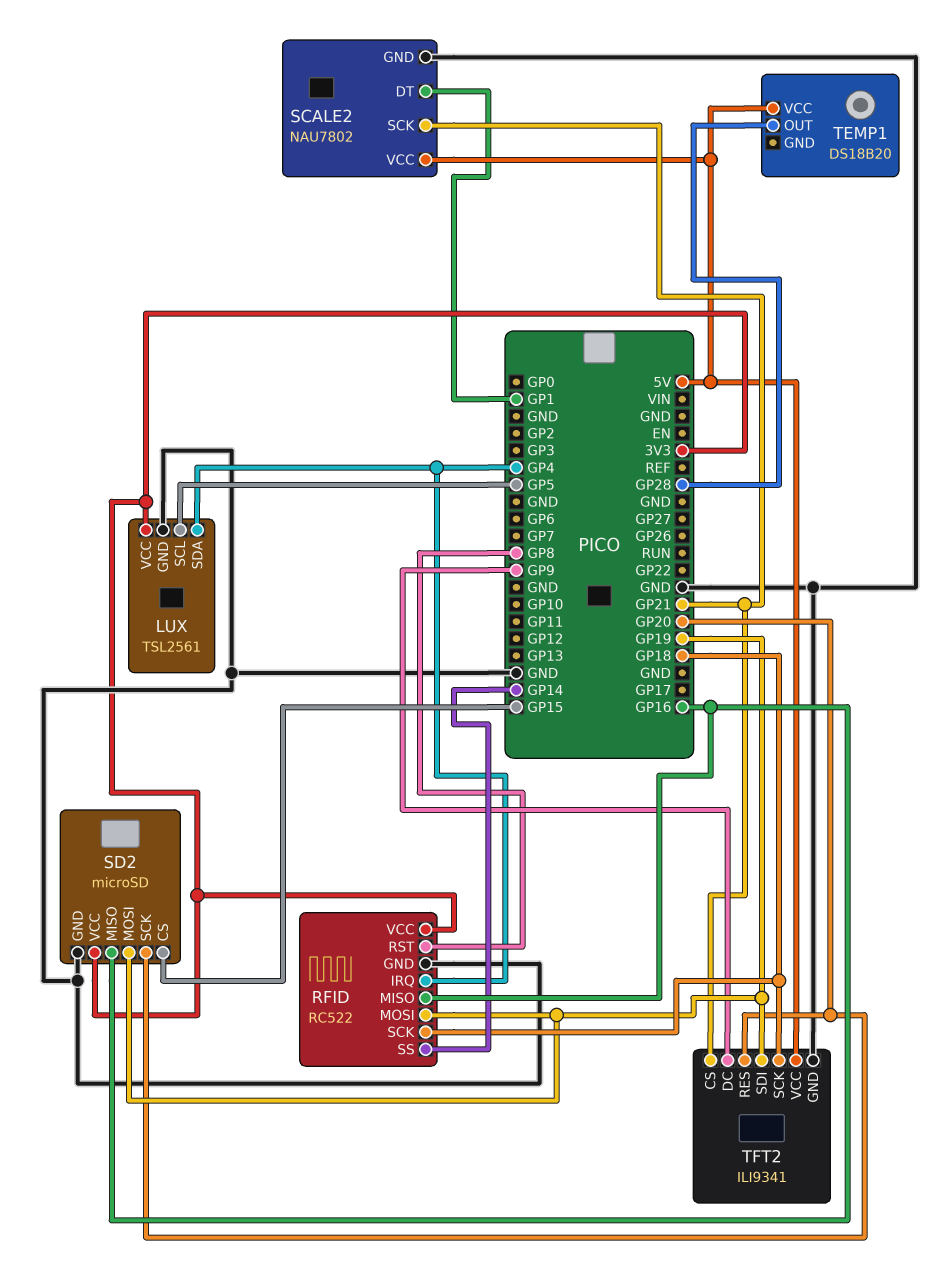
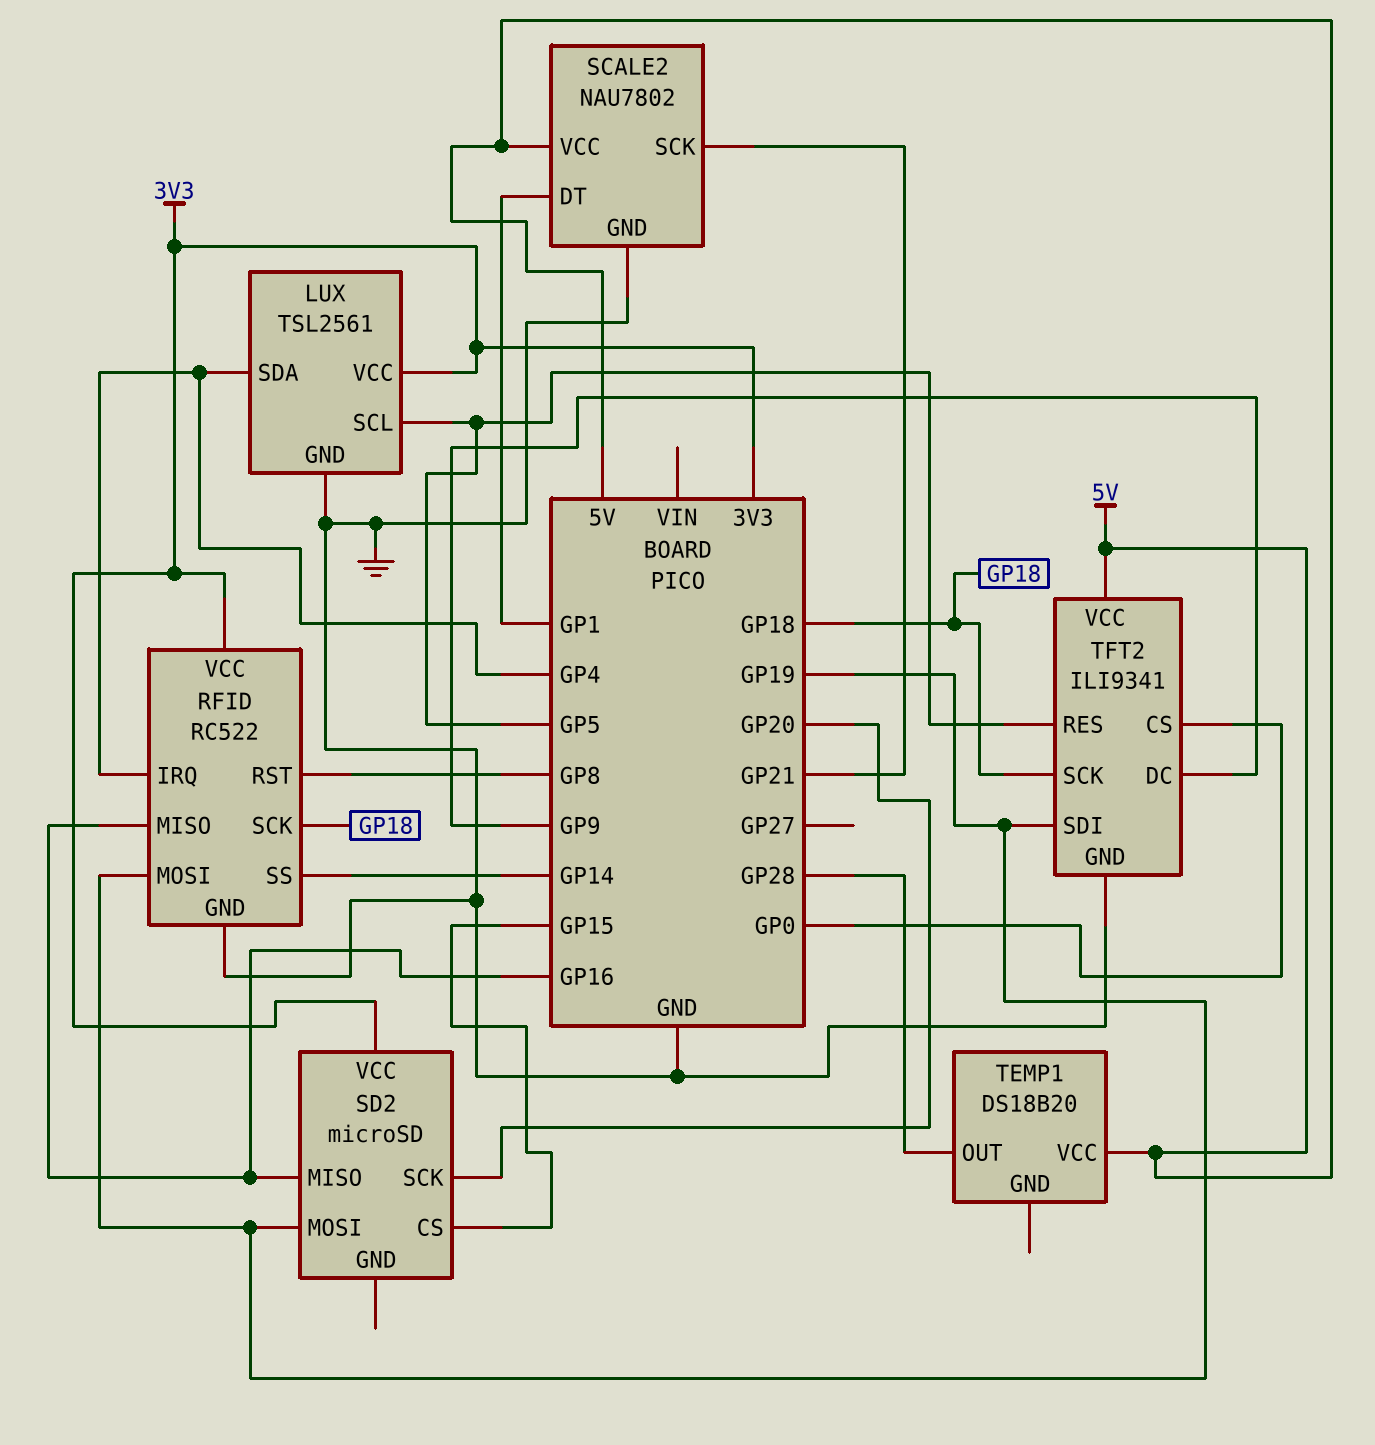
SD2 pin GND: GND -> none
TFT2 pin CS: GP21 -> GP0
TFT2 pin RES: GP20 -> GP5

